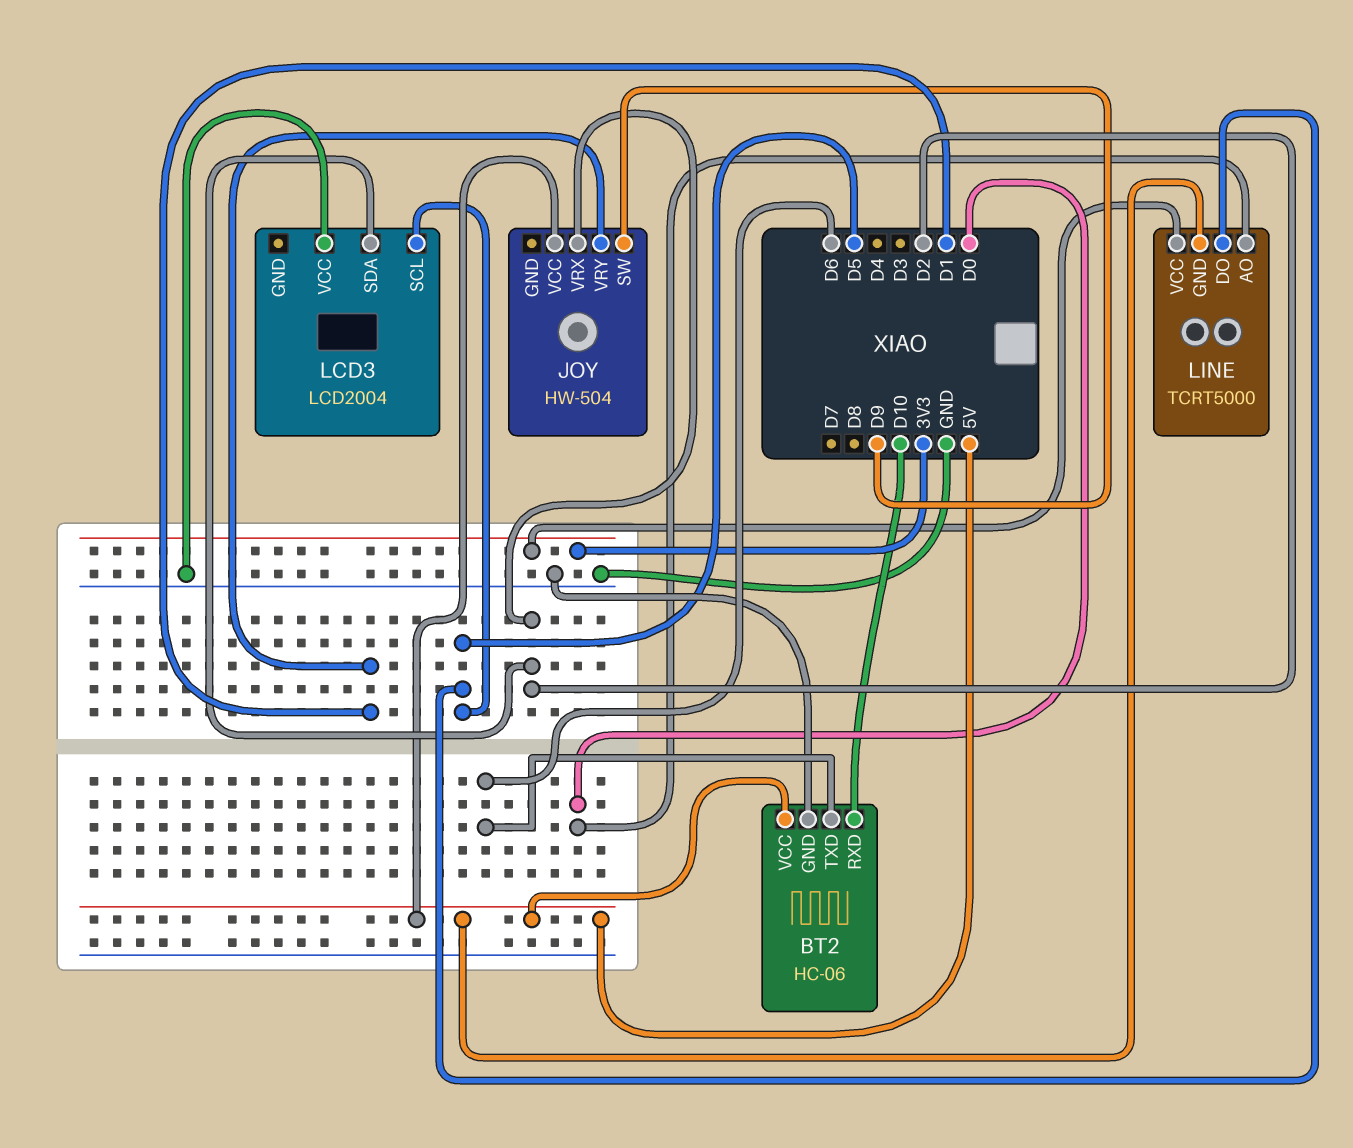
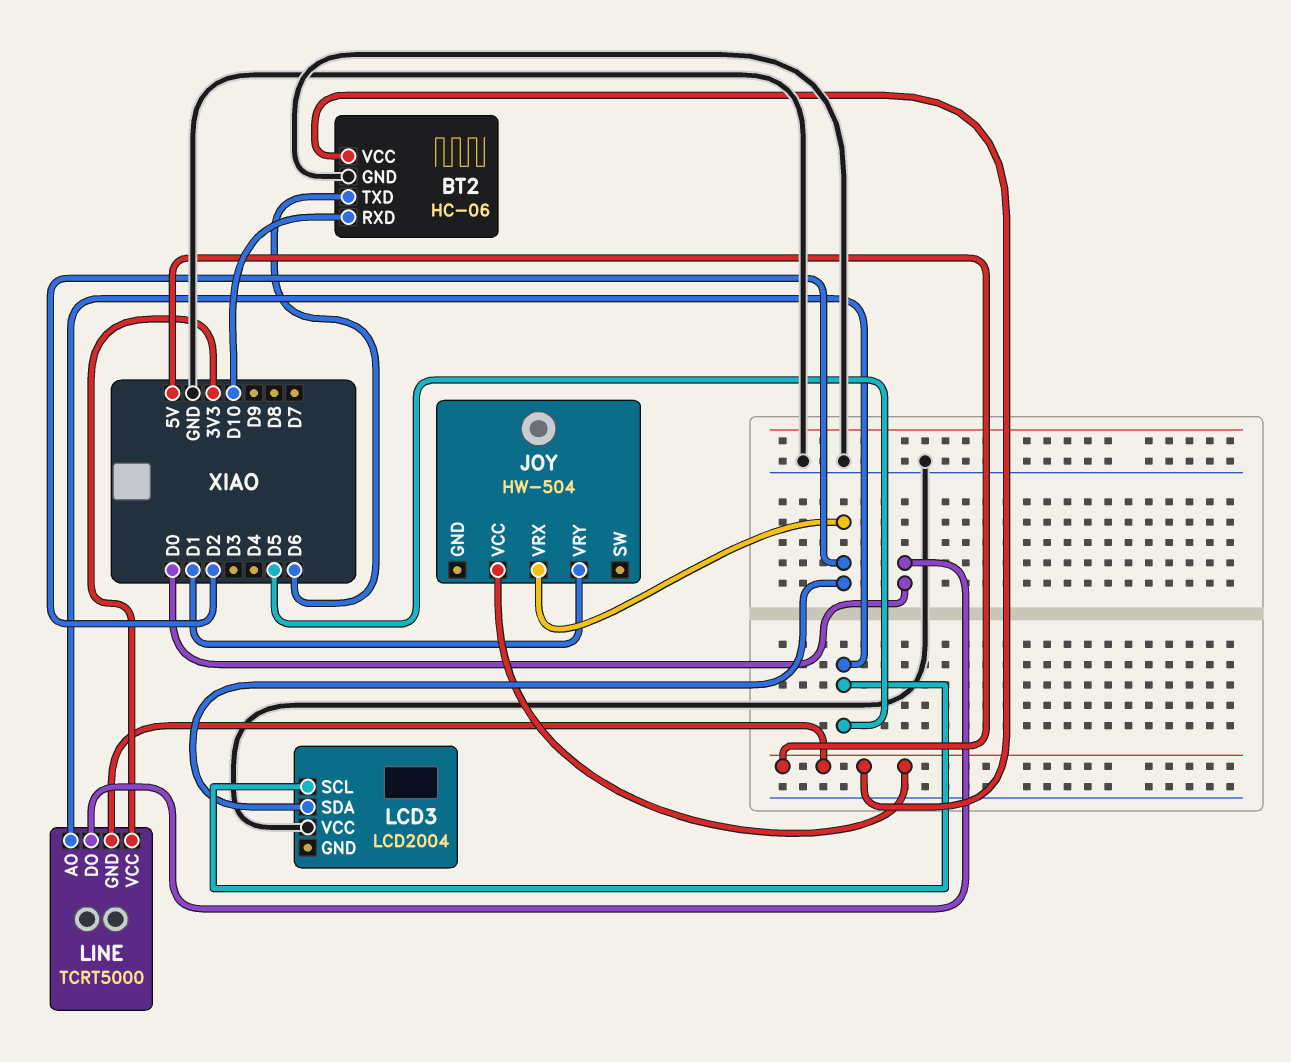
JOY pin SW: D9 -> none
LINE pin AO: D0 -> D5
LINE pin DO: D5 -> D0

